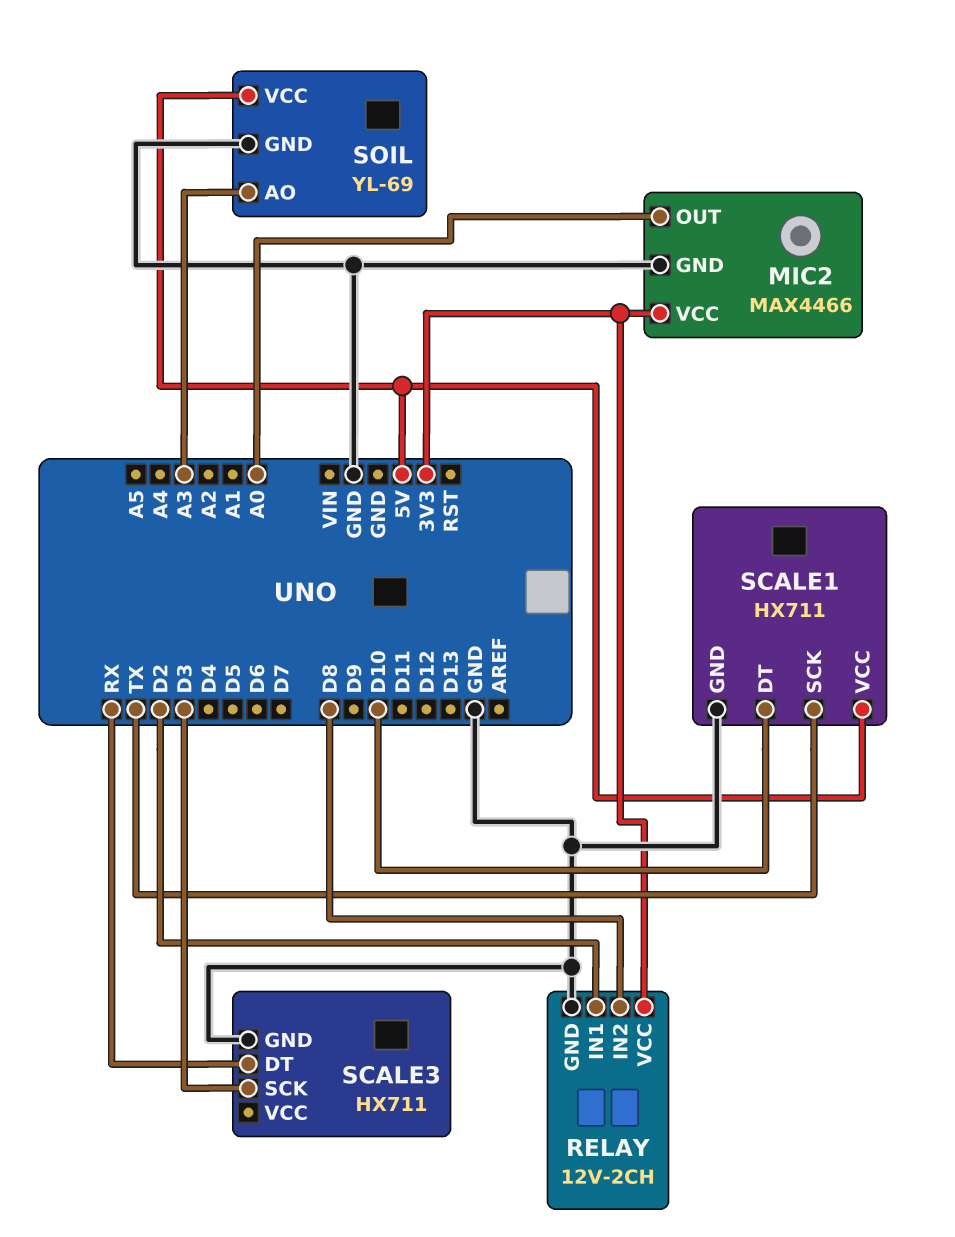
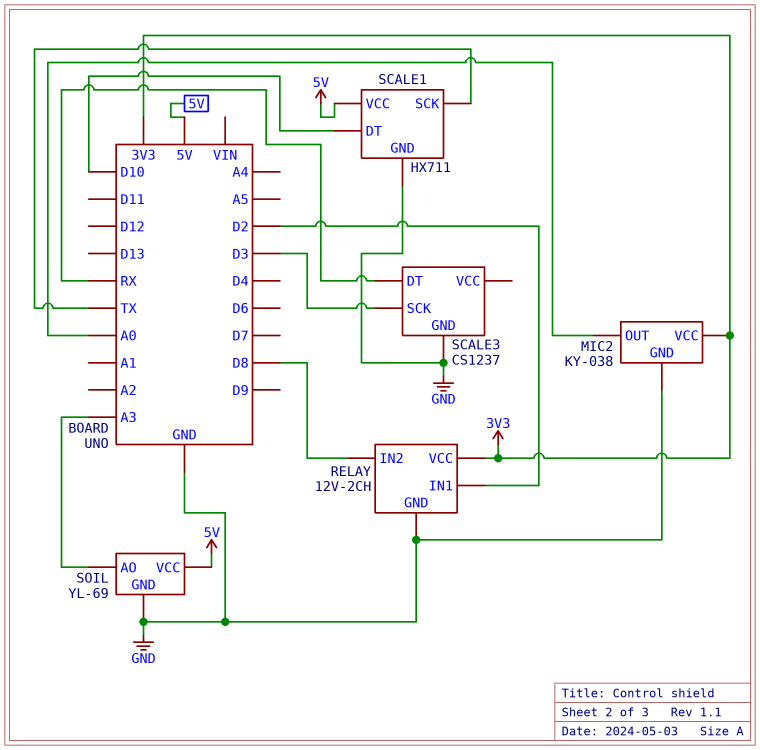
MIC2: MAX4466 -> KY-038
SCALE3: HX711 -> CS1237

